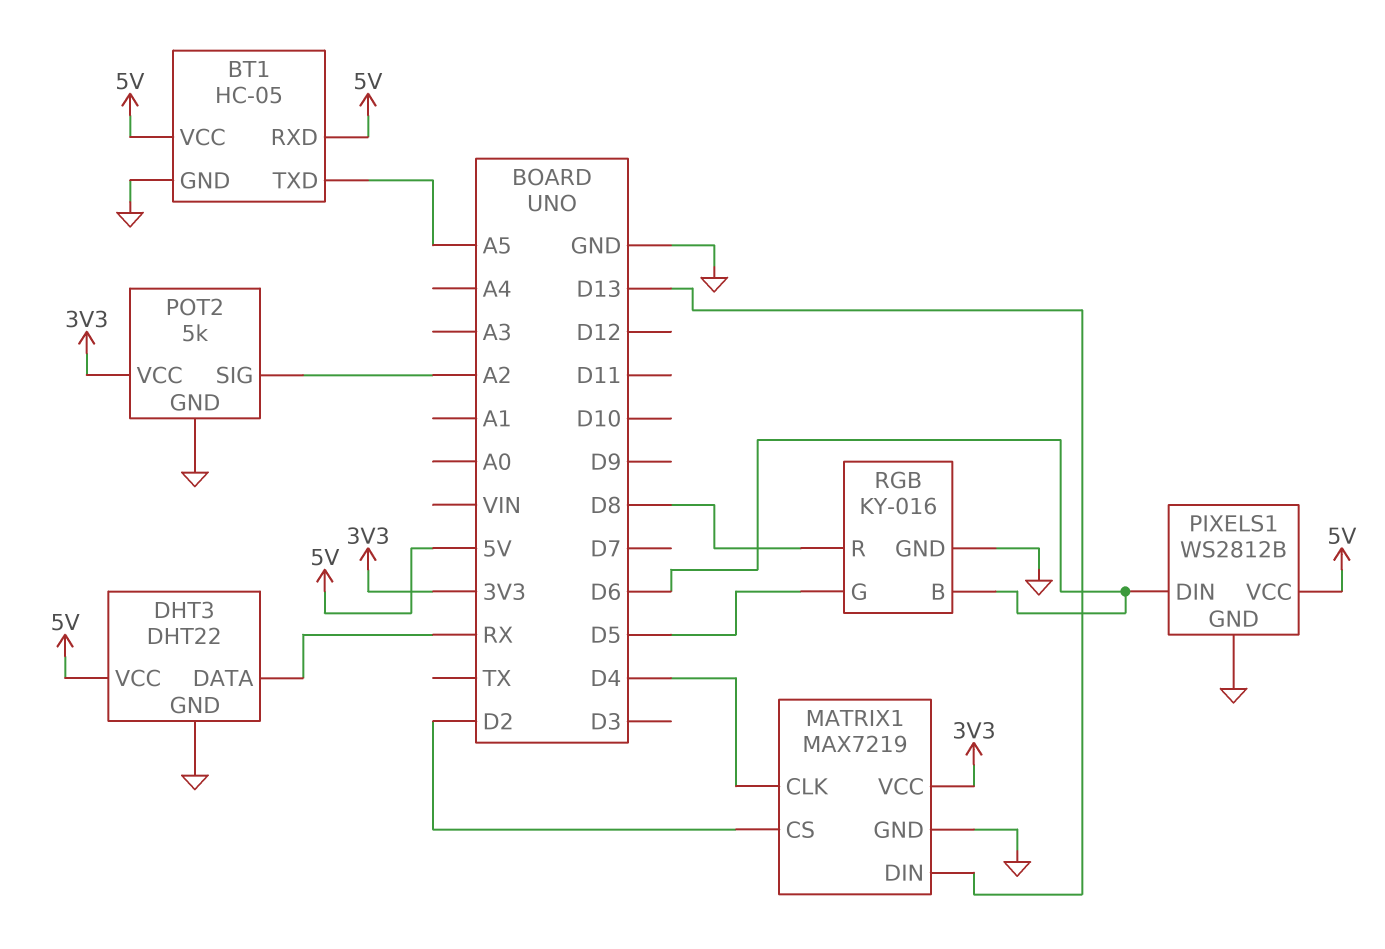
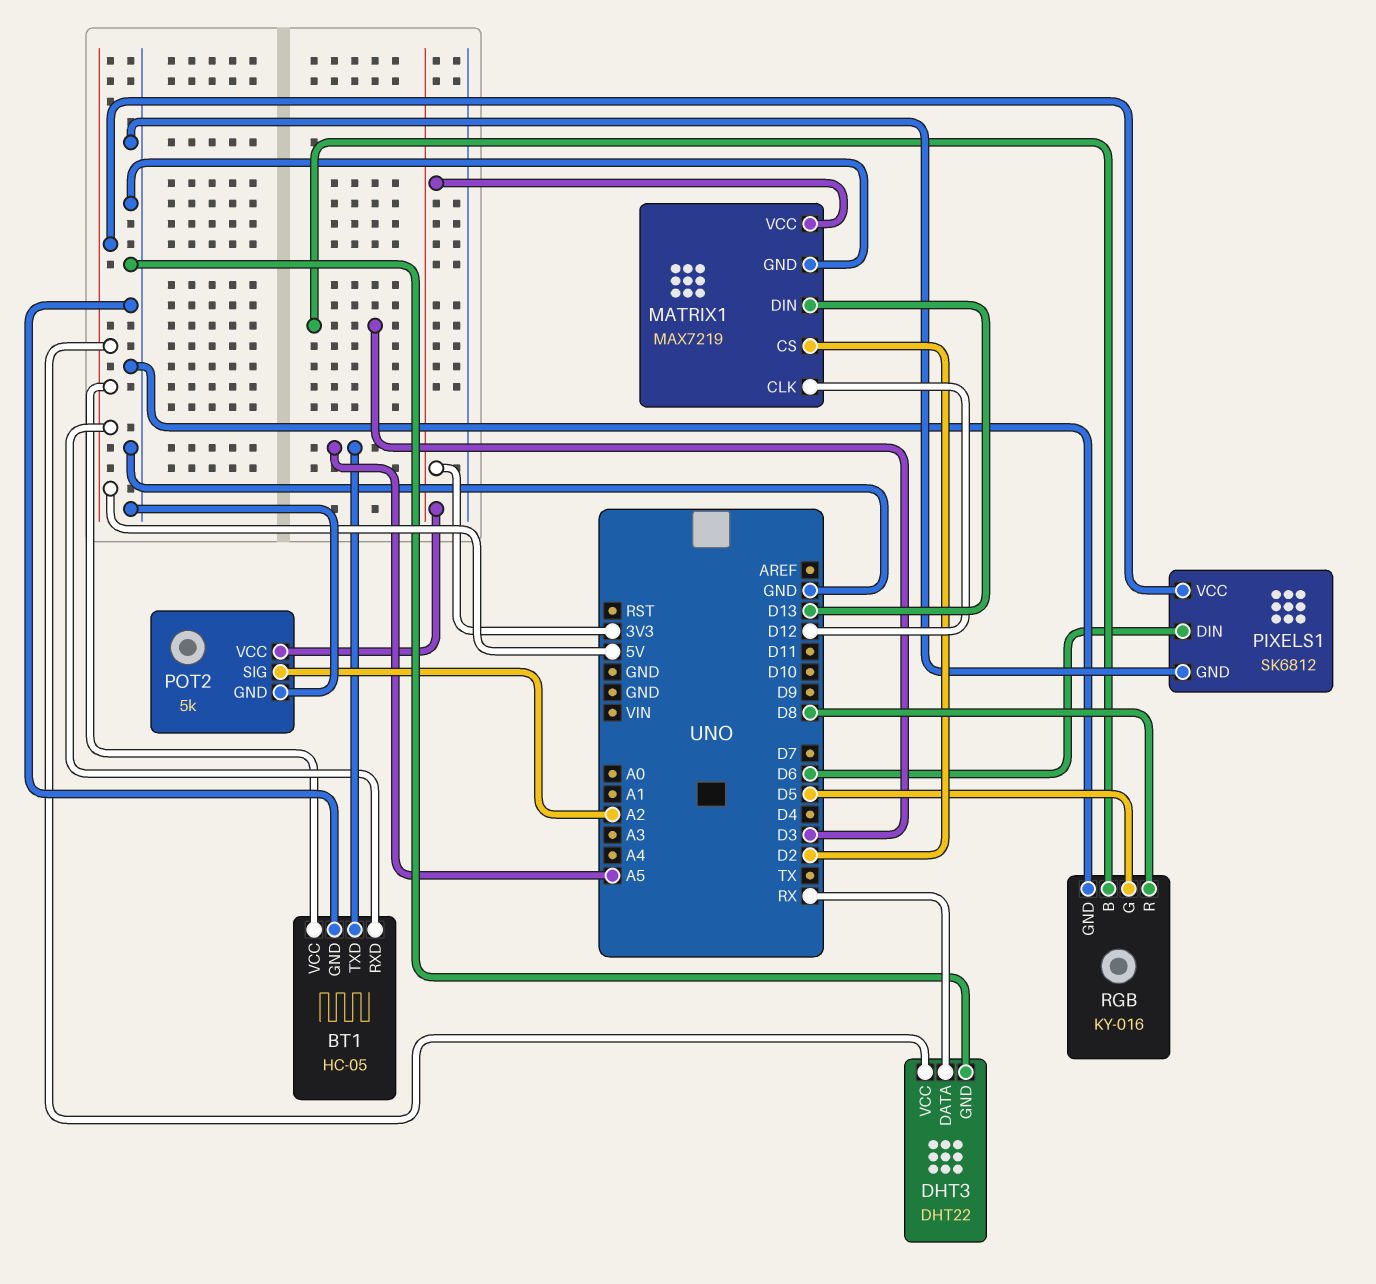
MATRIX1 pin CLK: D4 -> D12
PIXELS1: WS2812B -> SK6812
RGB pin B: D6 -> D3

